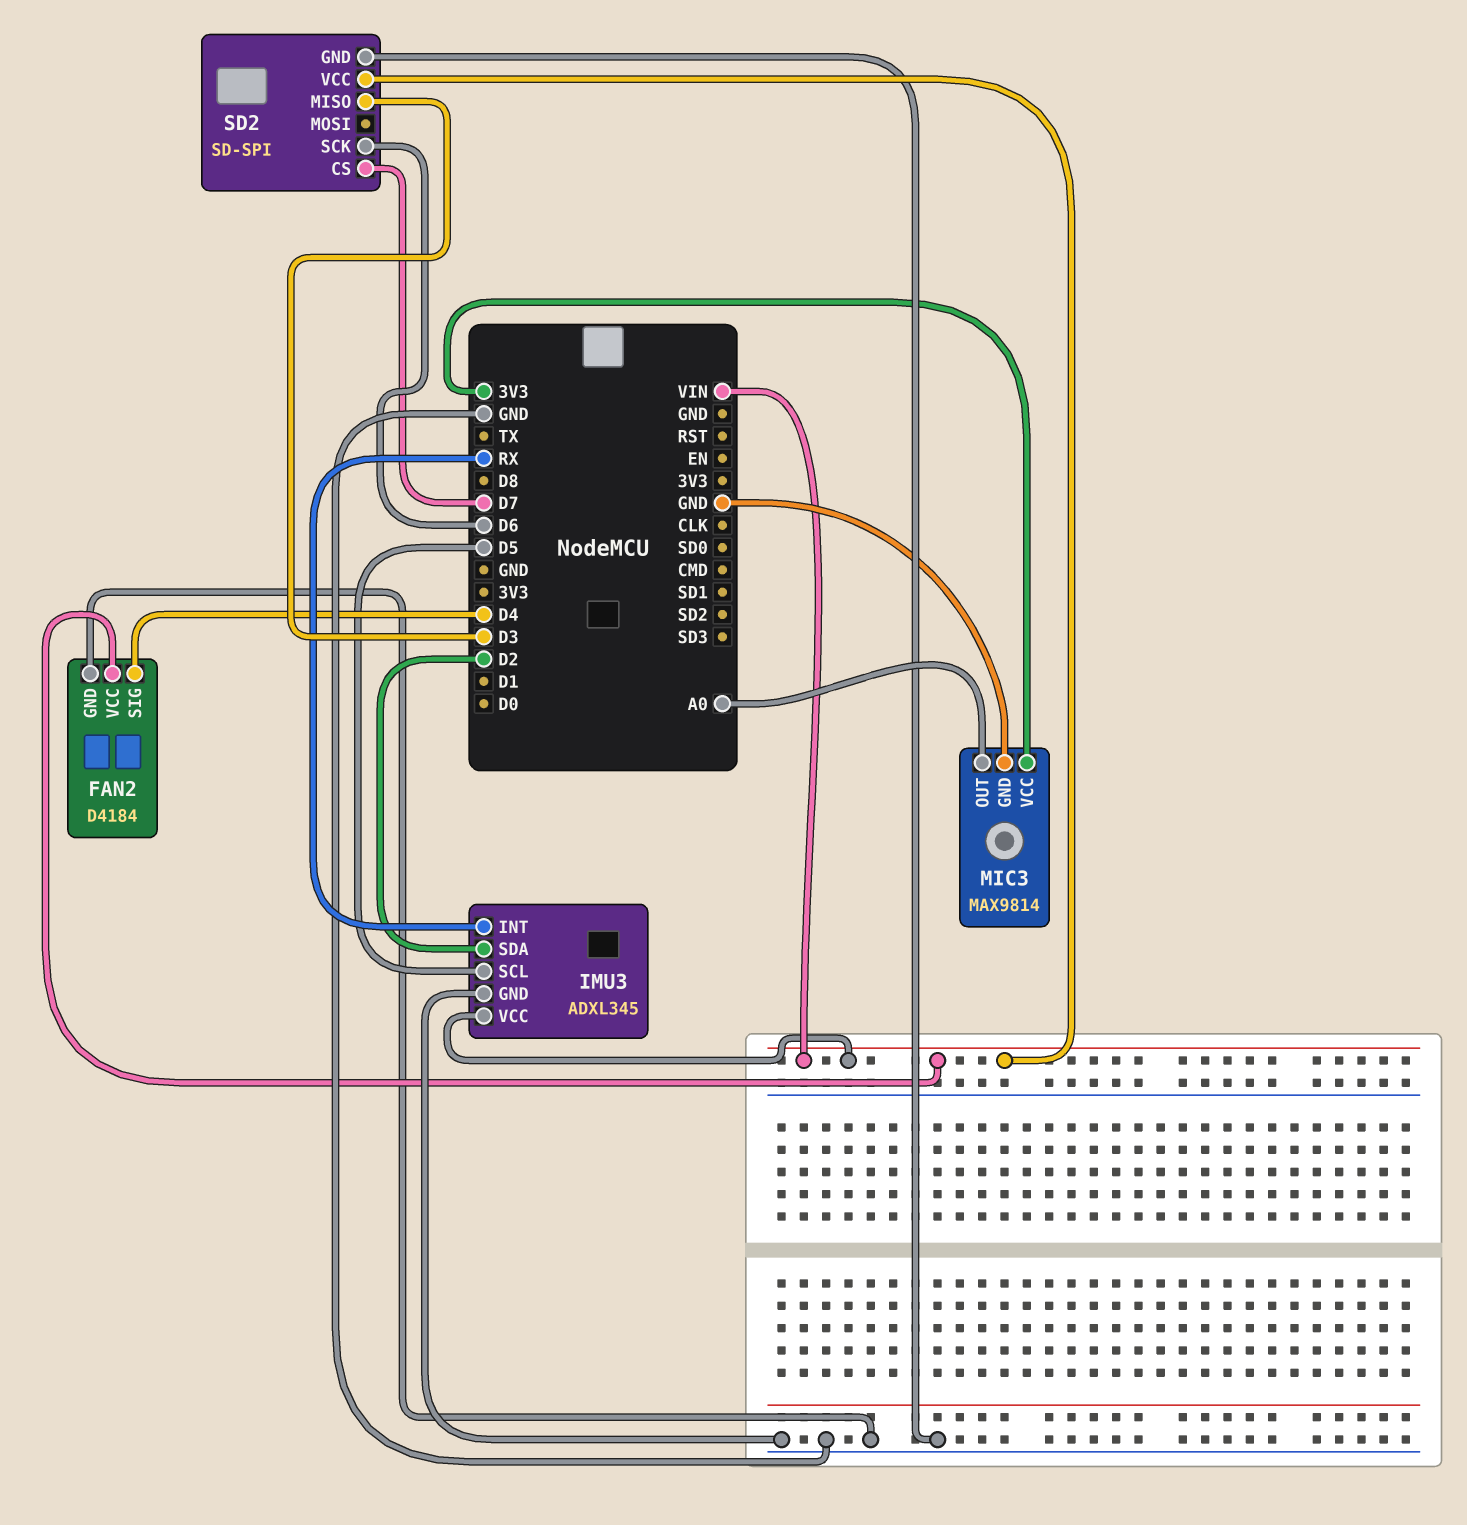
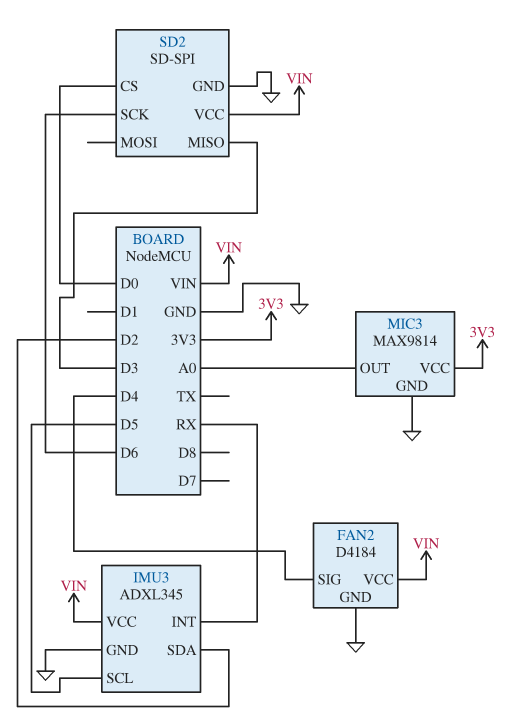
SD2 pin CS: D7 -> D0

